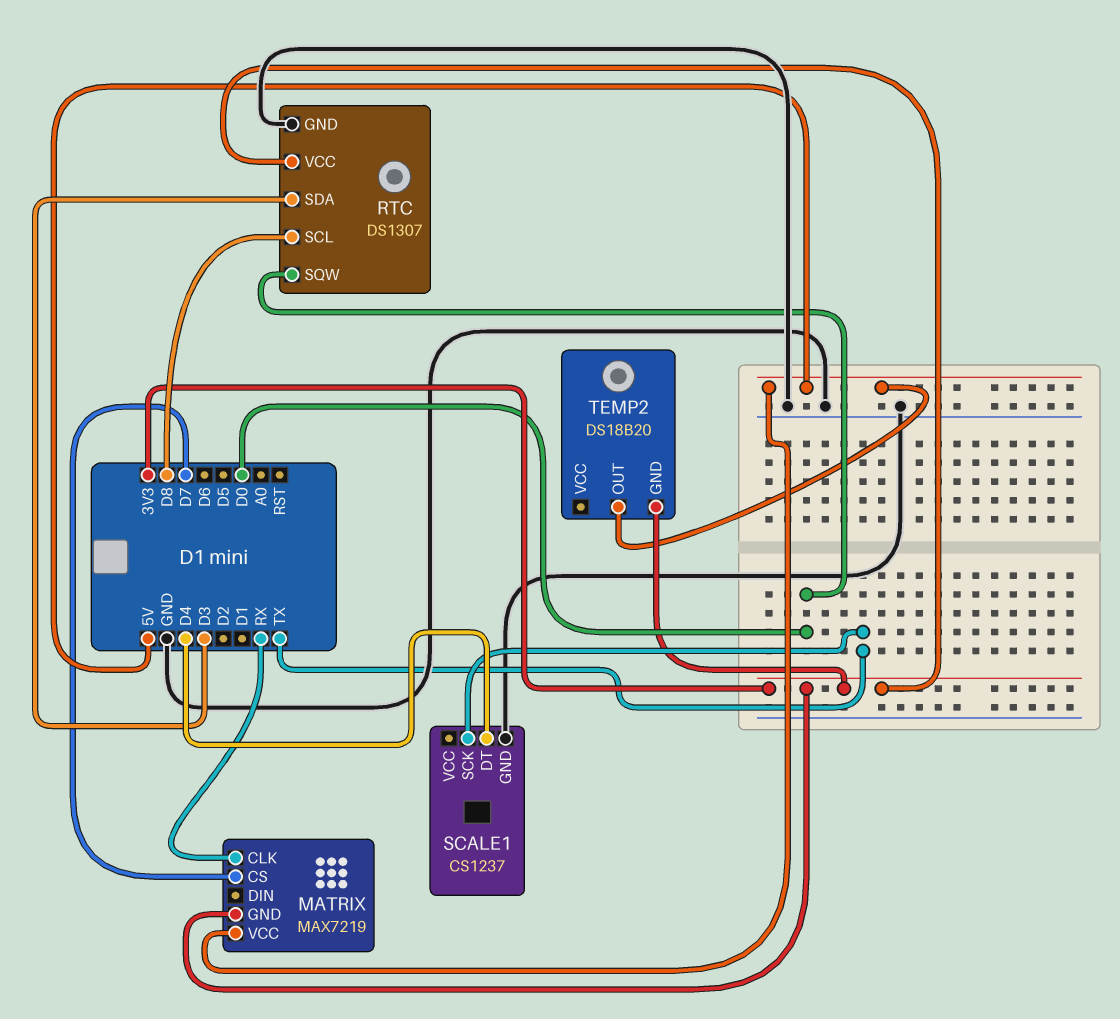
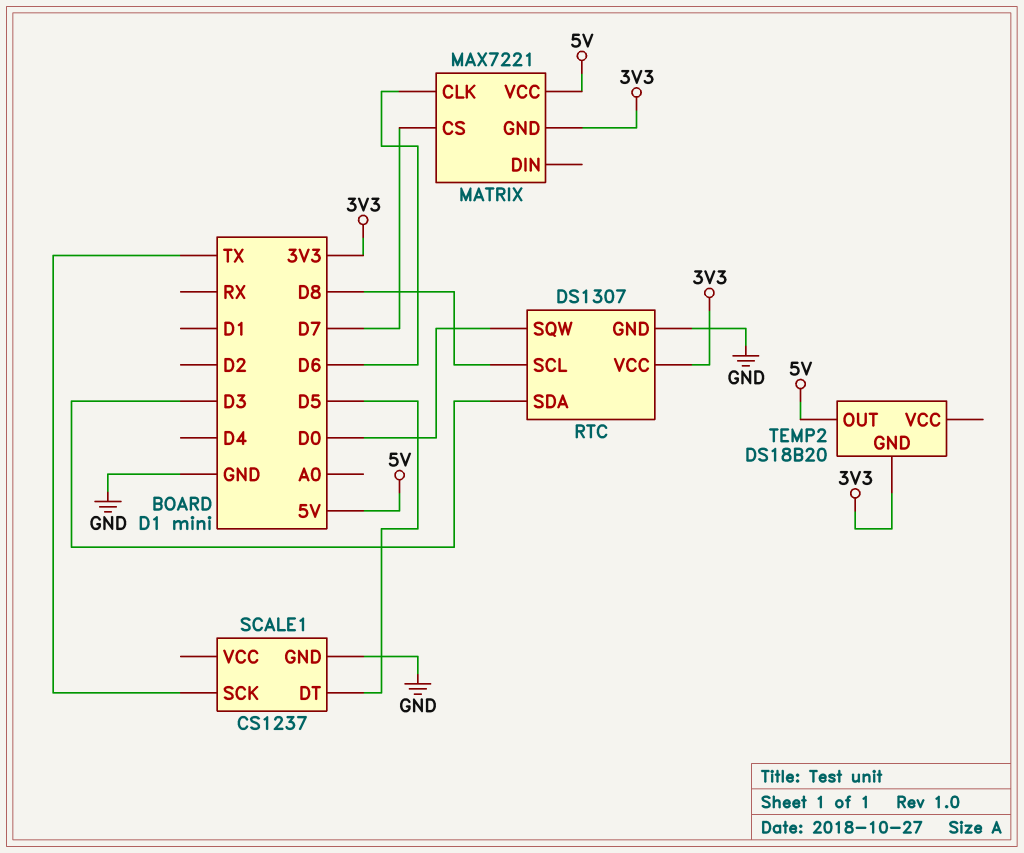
MATRIX: MAX7219 -> MAX7221
MATRIX pin CLK: RX -> D6
SCALE1 pin DT: D4 -> D5

